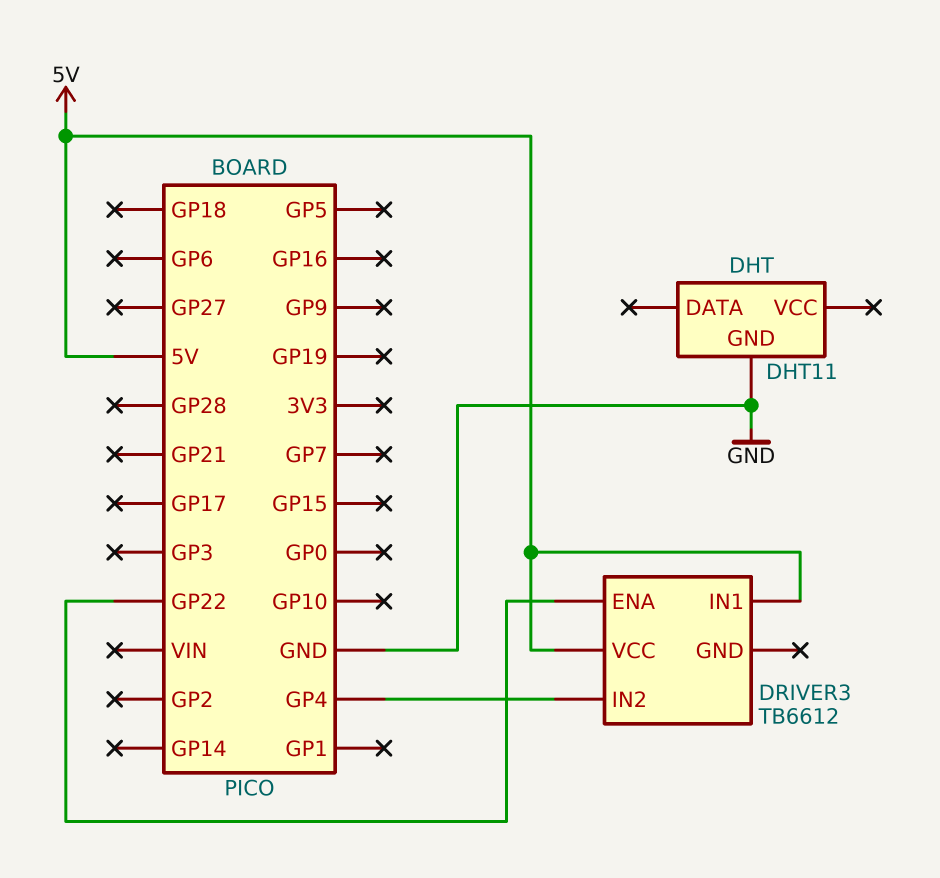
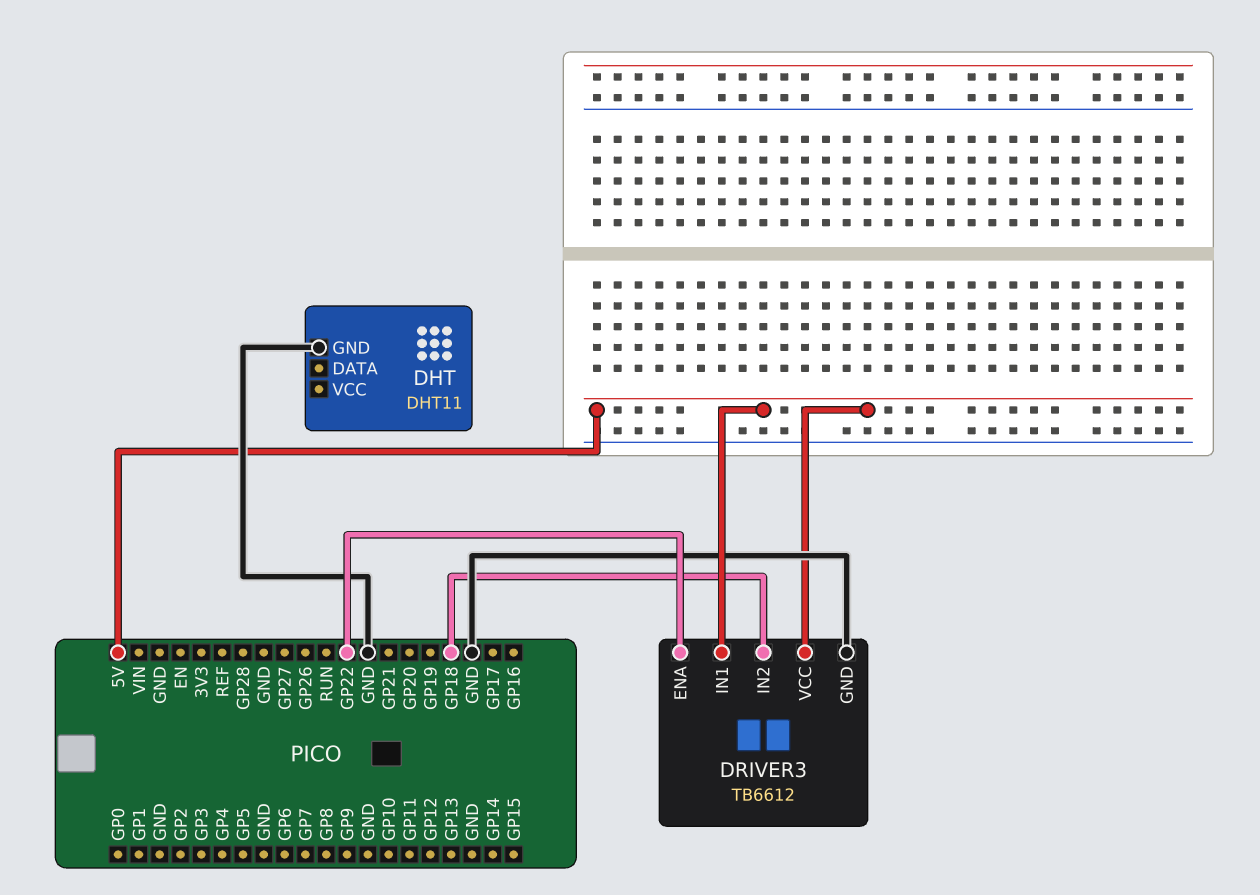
DRIVER3 pin GND: none -> GND
DRIVER3 pin IN2: GP4 -> GP18

